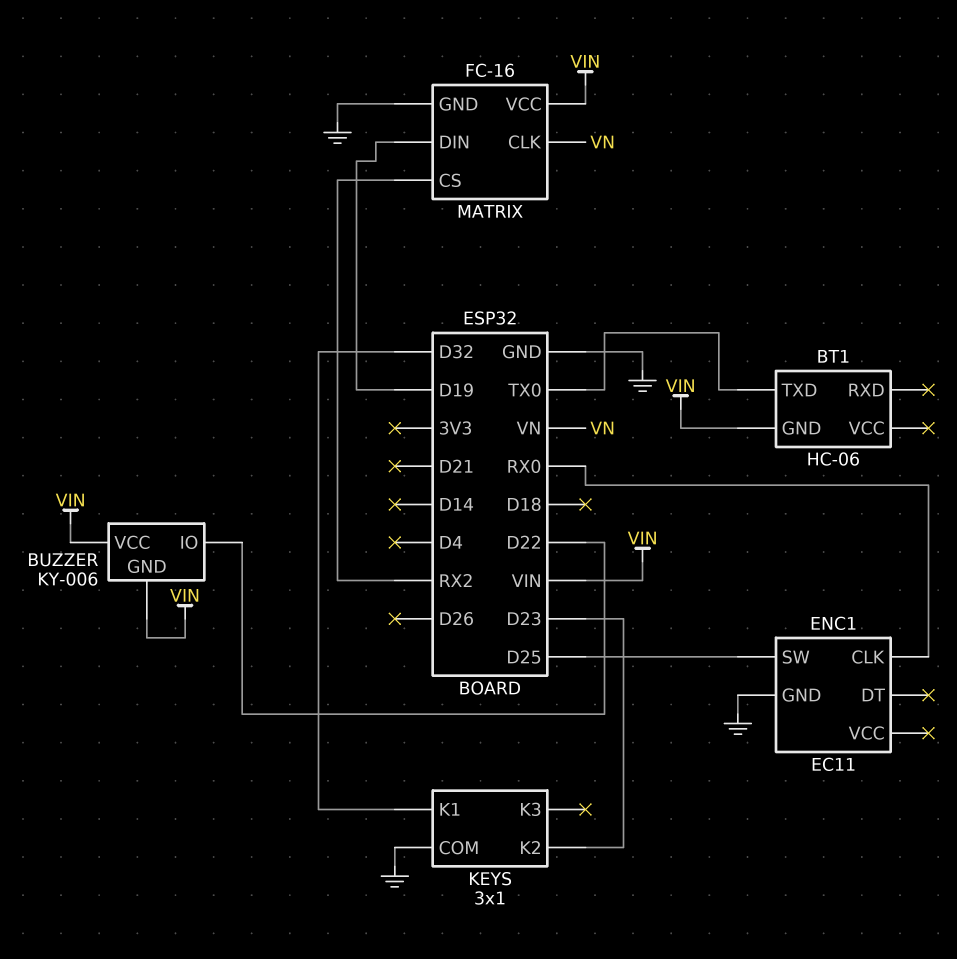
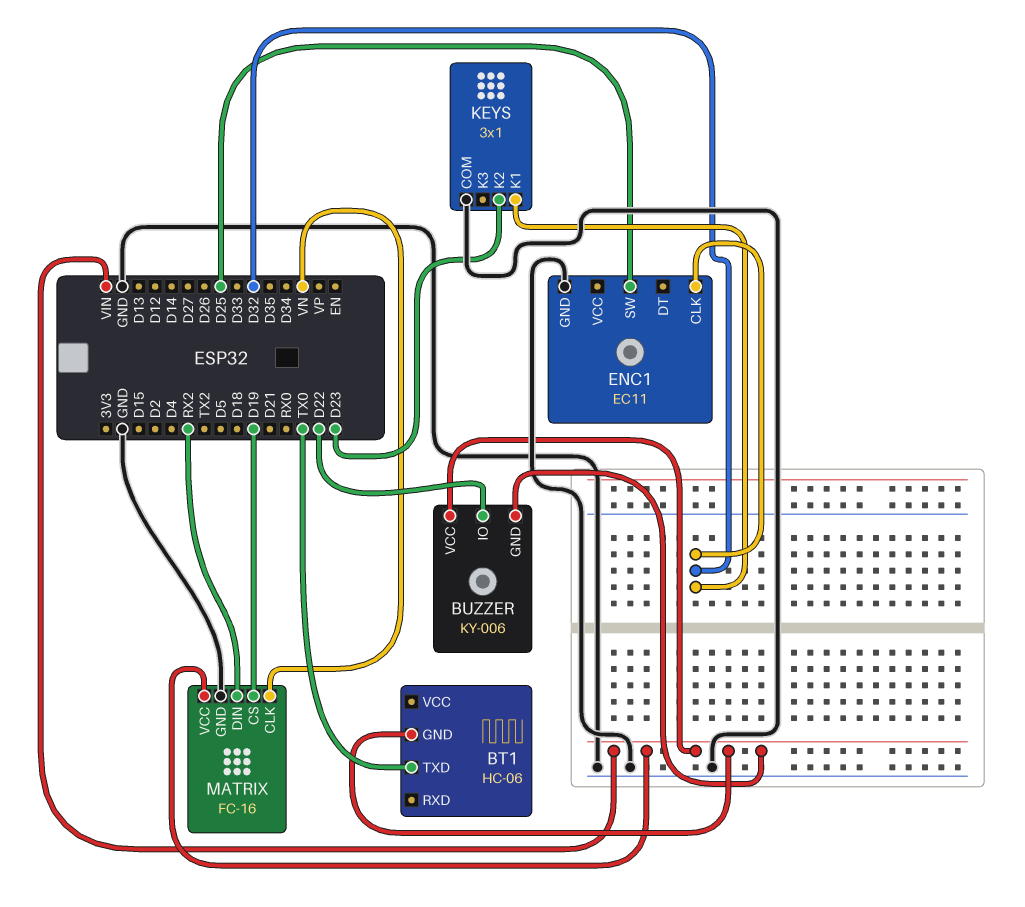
ENC1 pin CLK: RX0 -> D32
MATRIX pin CS: RX2 -> D19
MATRIX pin DIN: D19 -> RX2

